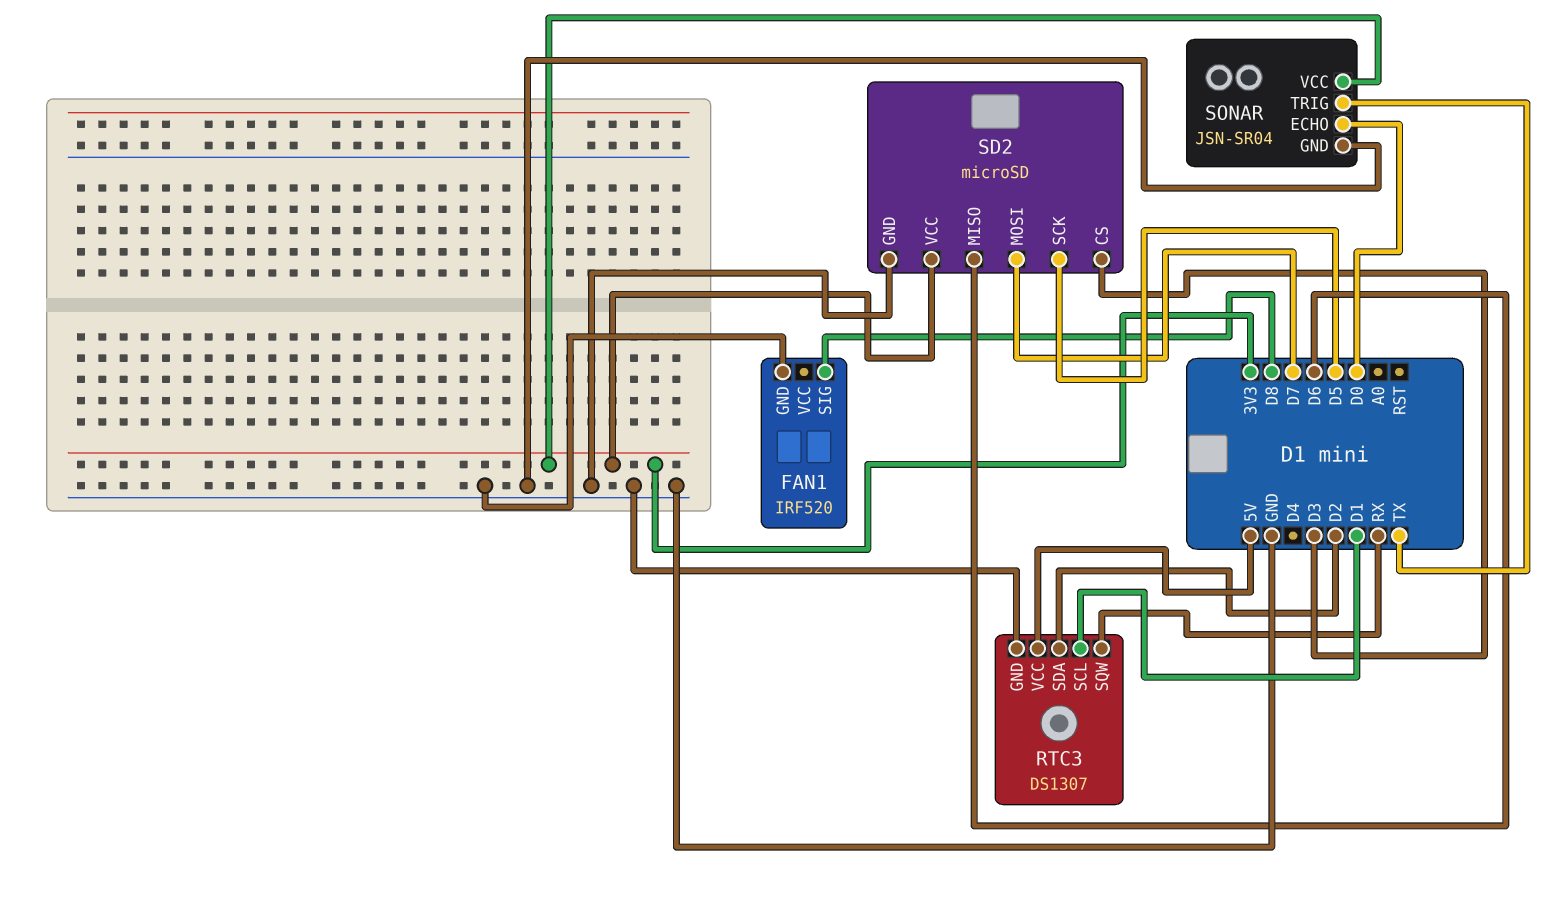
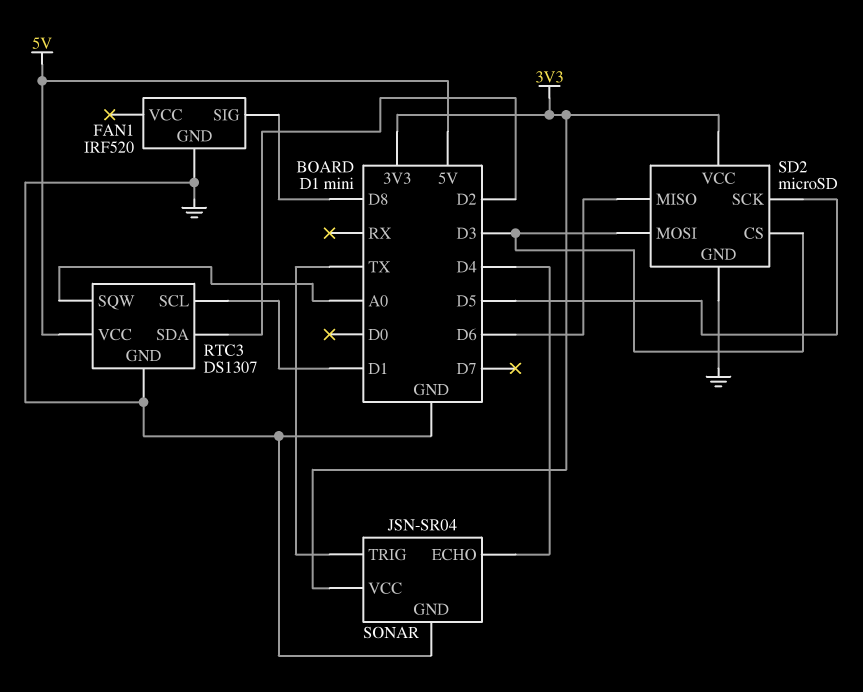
RTC3 pin SQW: RX -> A0
SD2 pin MOSI: D7 -> D3
SONAR pin ECHO: D0 -> D4

